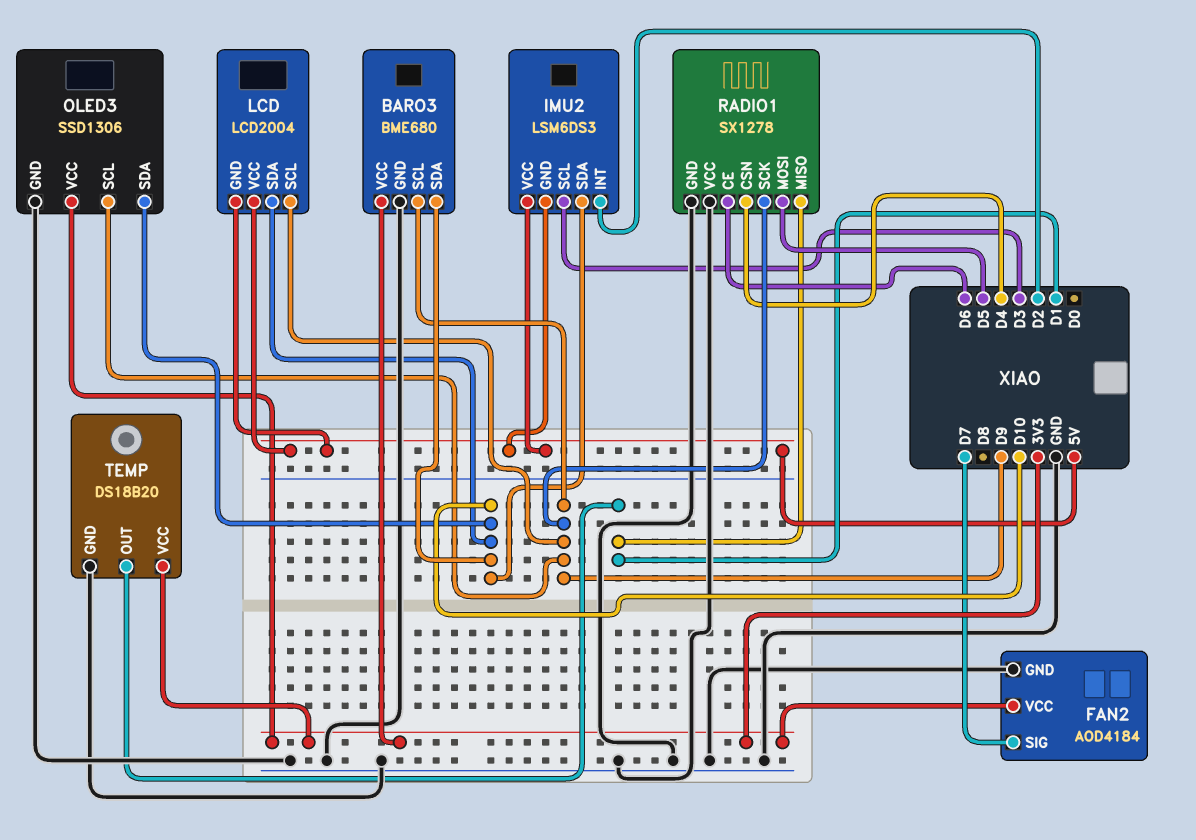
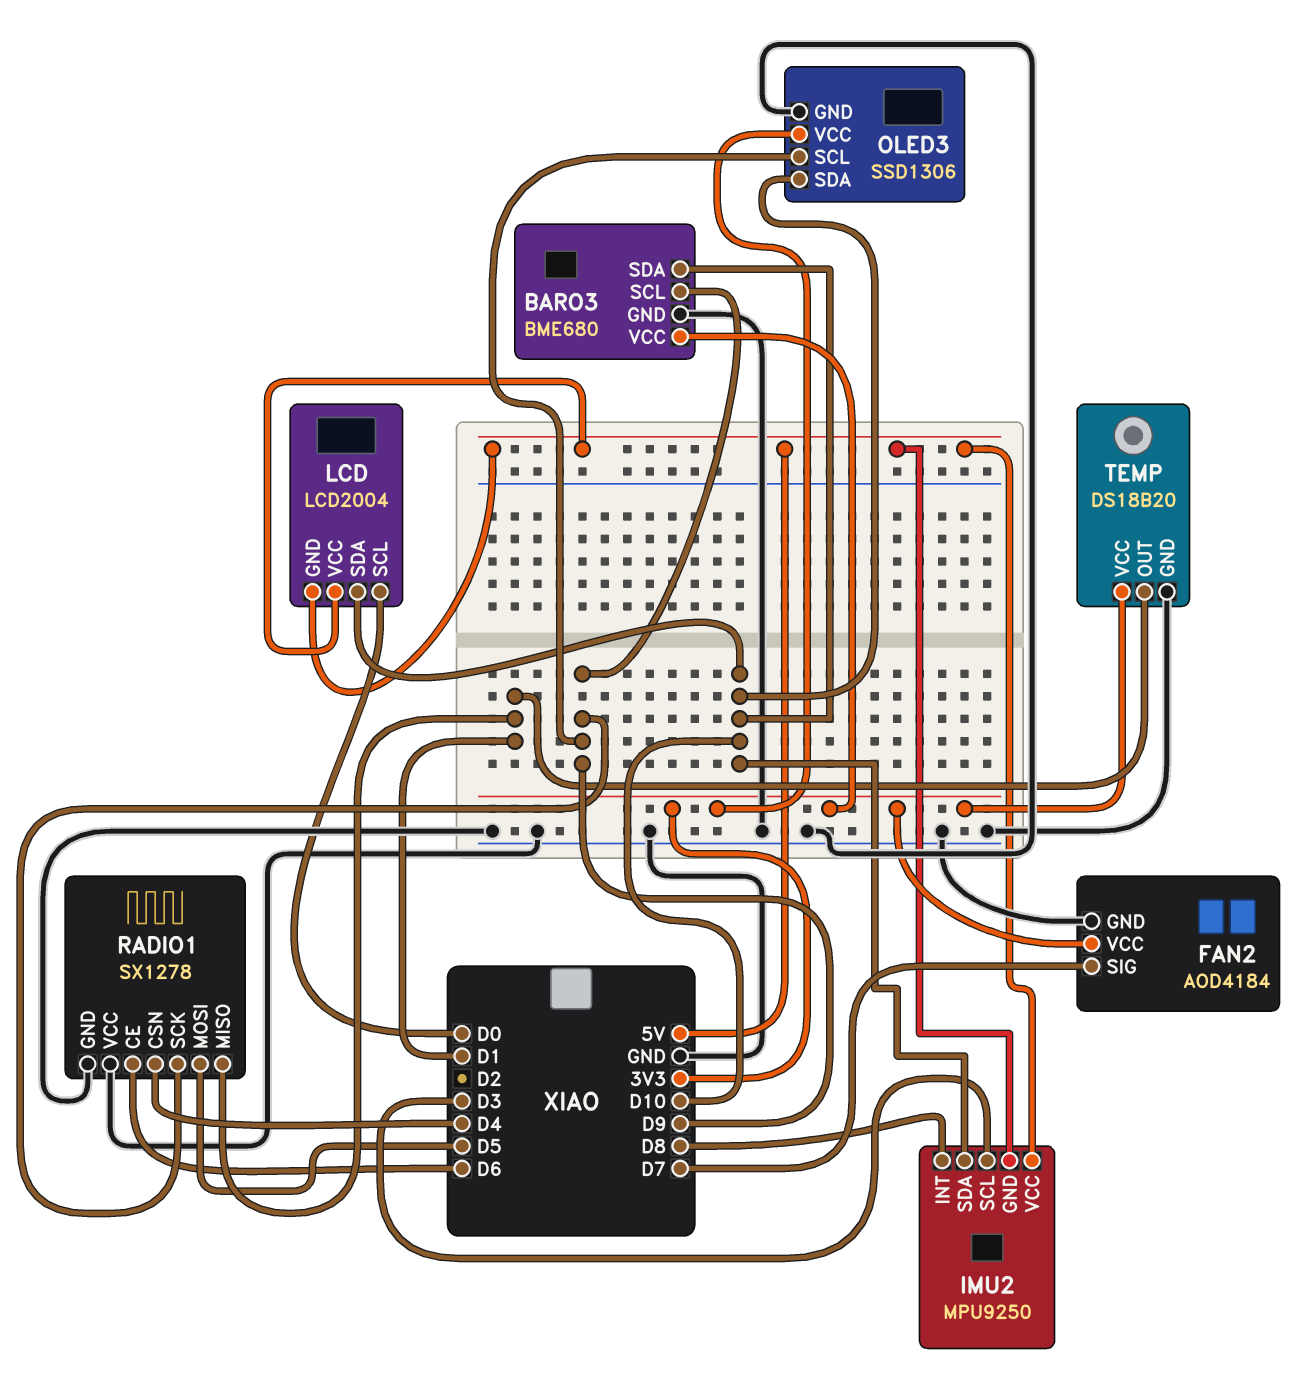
IMU2: LSM6DS3 -> MPU9250
IMU2 pin INT: D2 -> D8
LCD pin SCL: D9 -> D0

